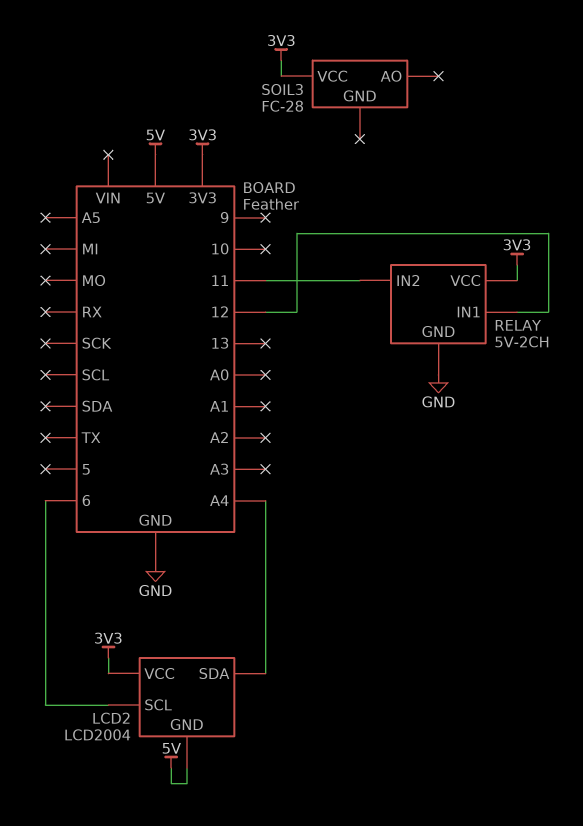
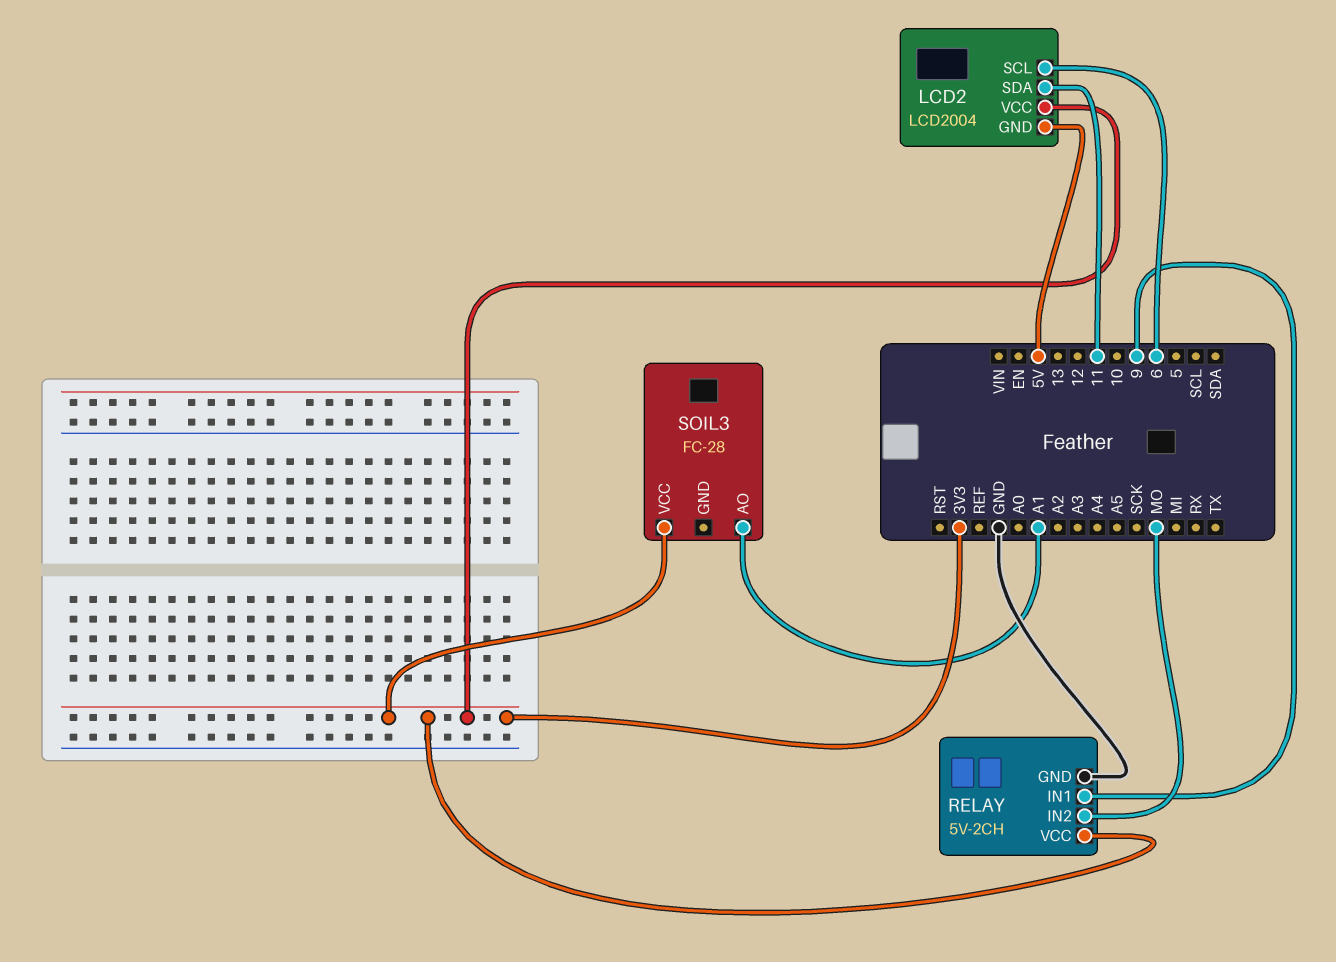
LCD2 pin SDA: A4 -> 11
RELAY pin IN1: 12 -> 9
RELAY pin IN2: 11 -> MO
SOIL3 pin AO: none -> A1

